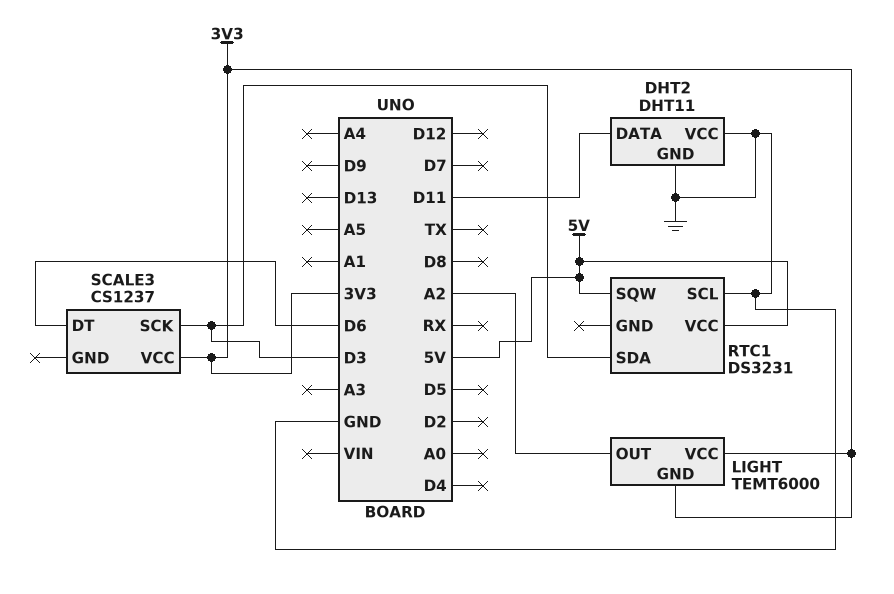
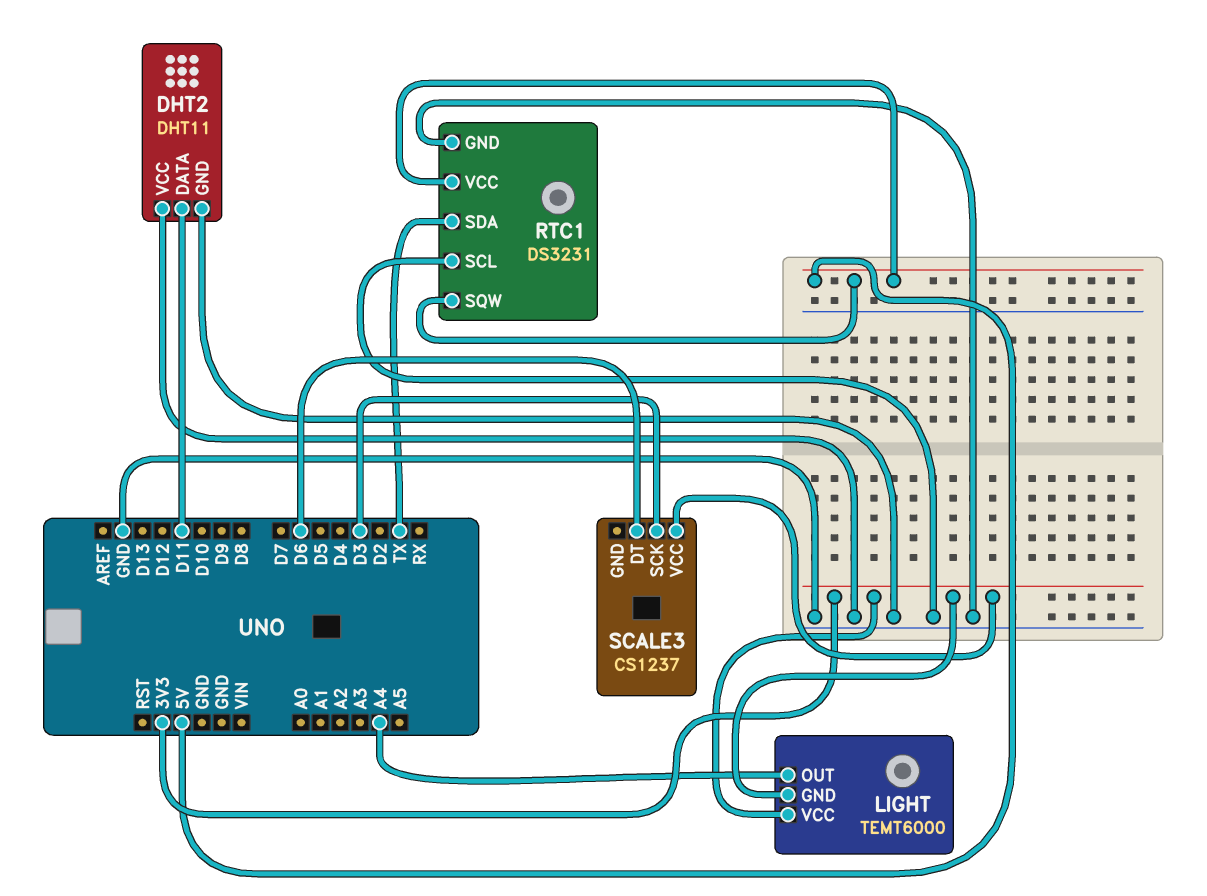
LIGHT pin OUT: A2 -> A4
RTC1 pin GND: none -> GND
RTC1 pin SDA: D3 -> TX

